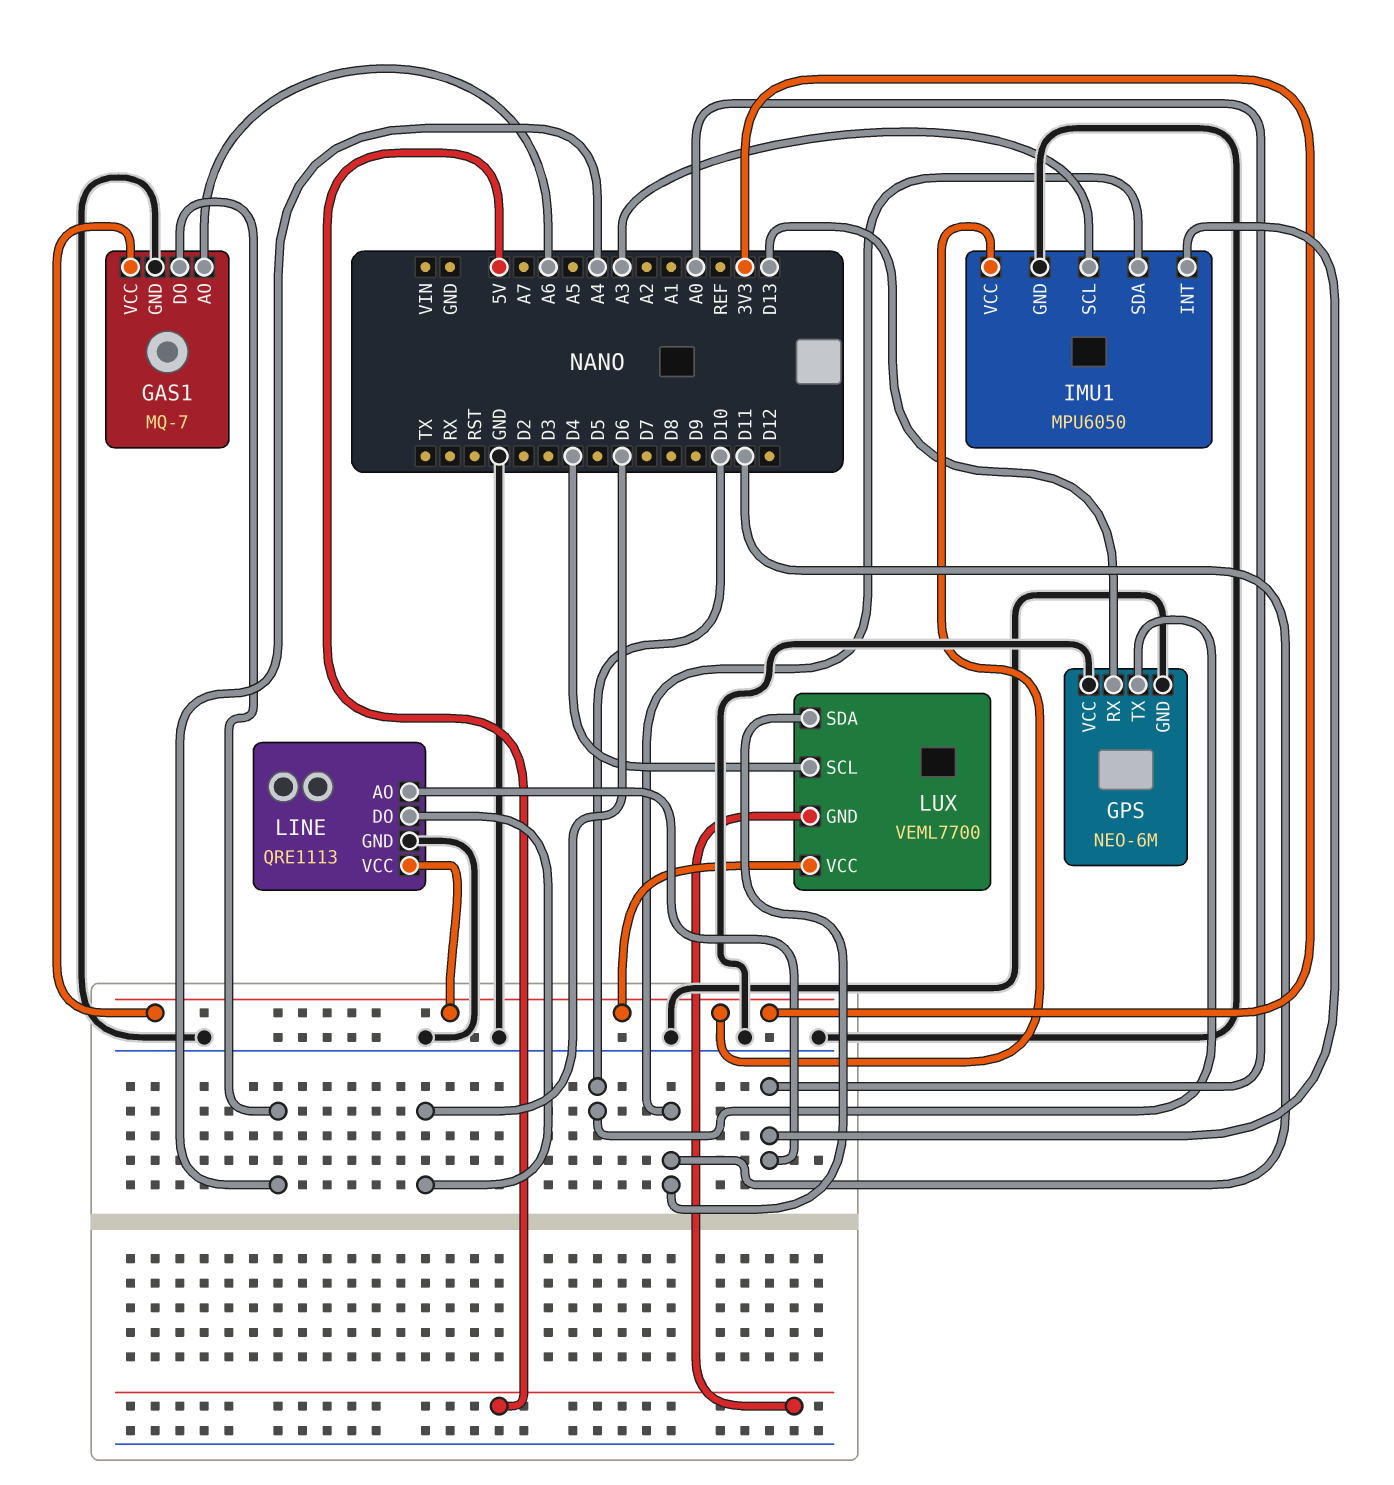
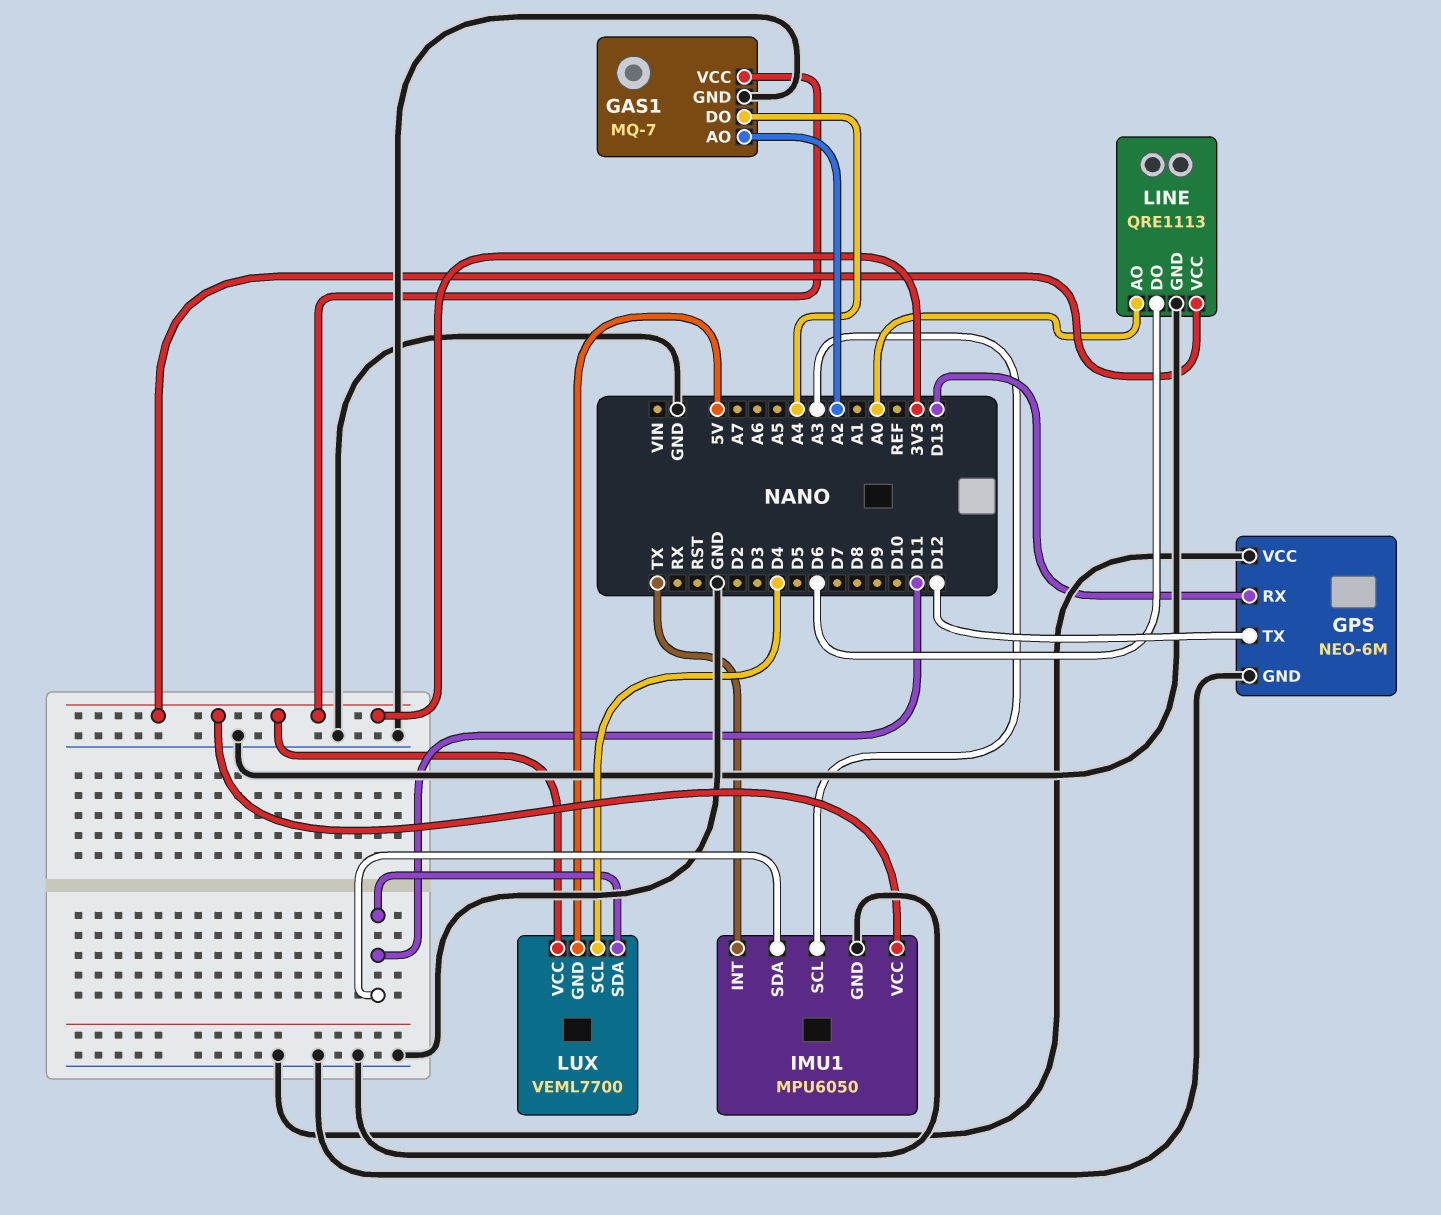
GAS1 pin AO: A6 -> A2
GPS pin TX: D10 -> D12
IMU1 pin INT: A0 -> TX

